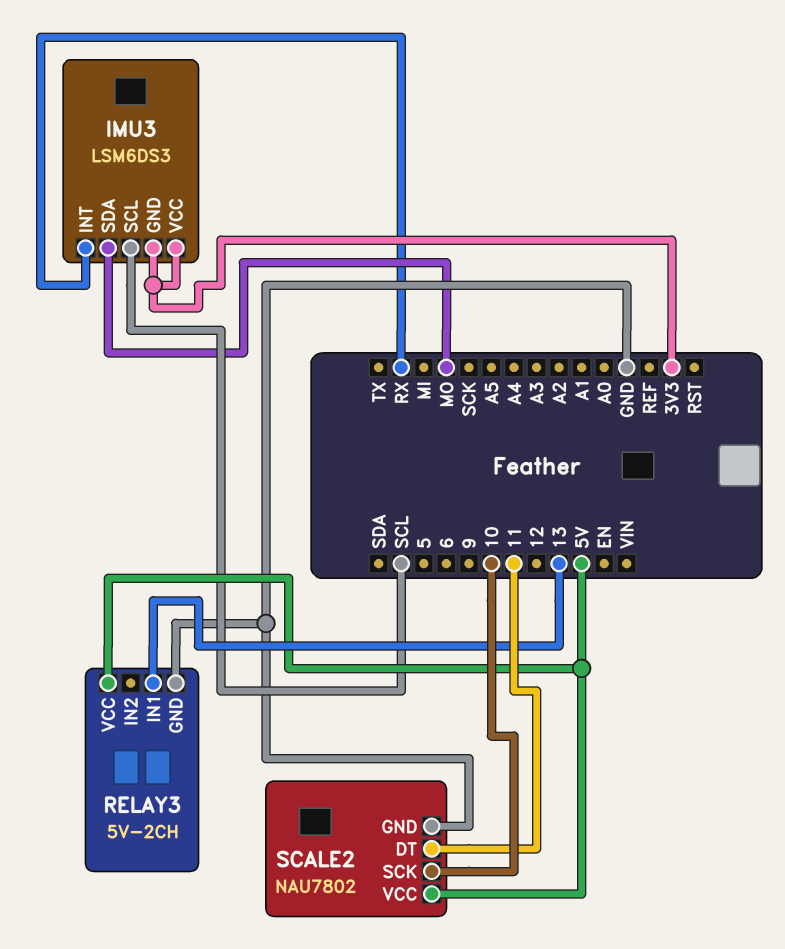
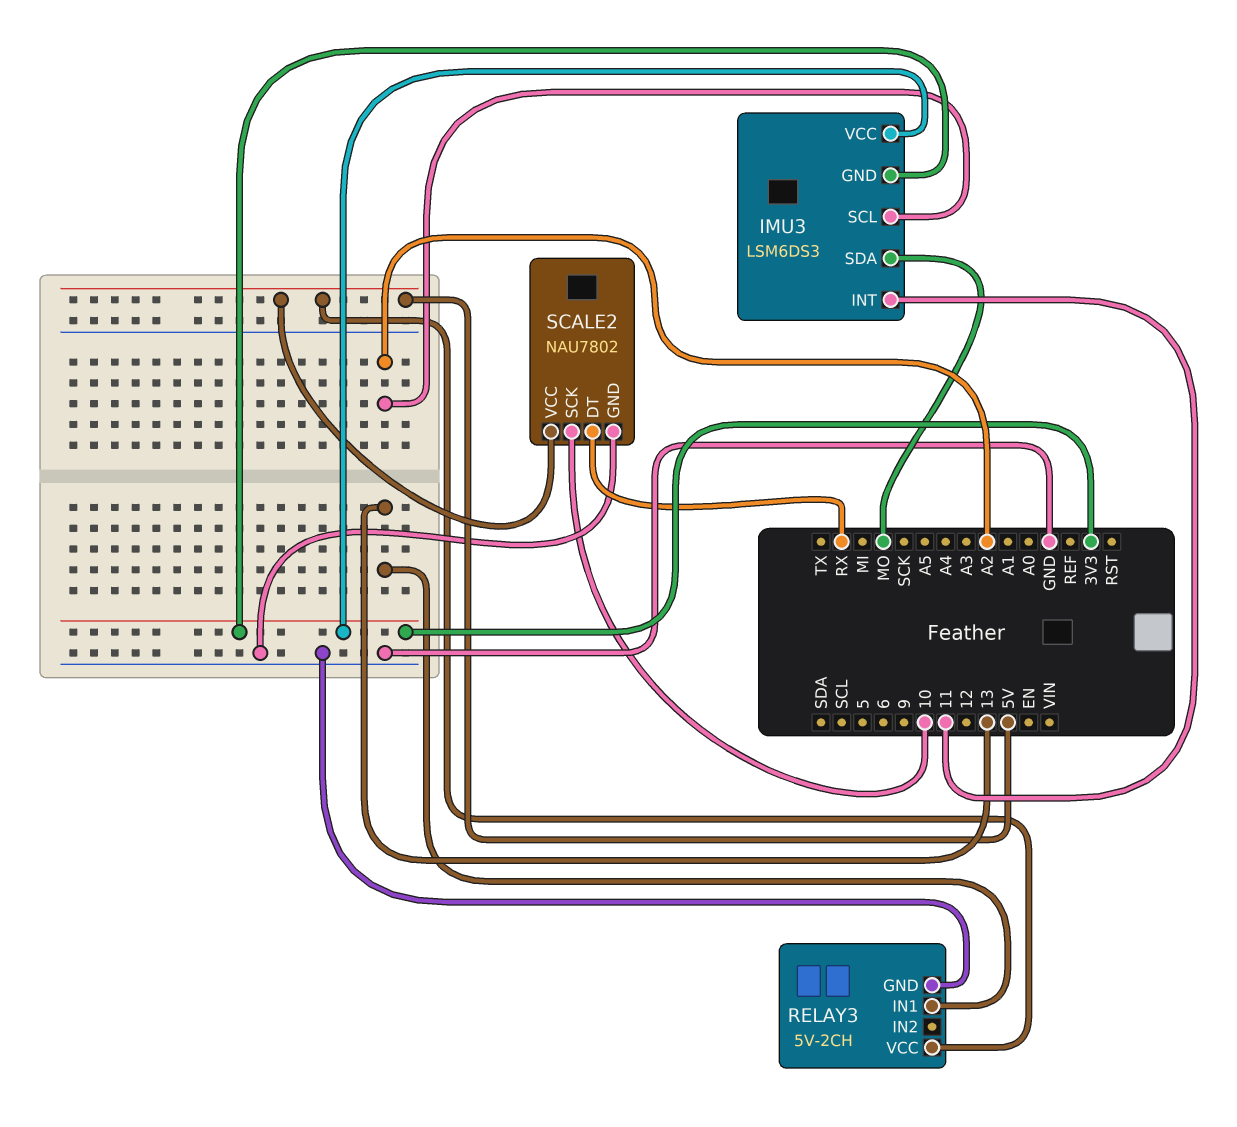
IMU3 pin INT: RX -> 11
IMU3 pin SCL: SCL -> A2
SCALE2 pin DT: 11 -> RX

